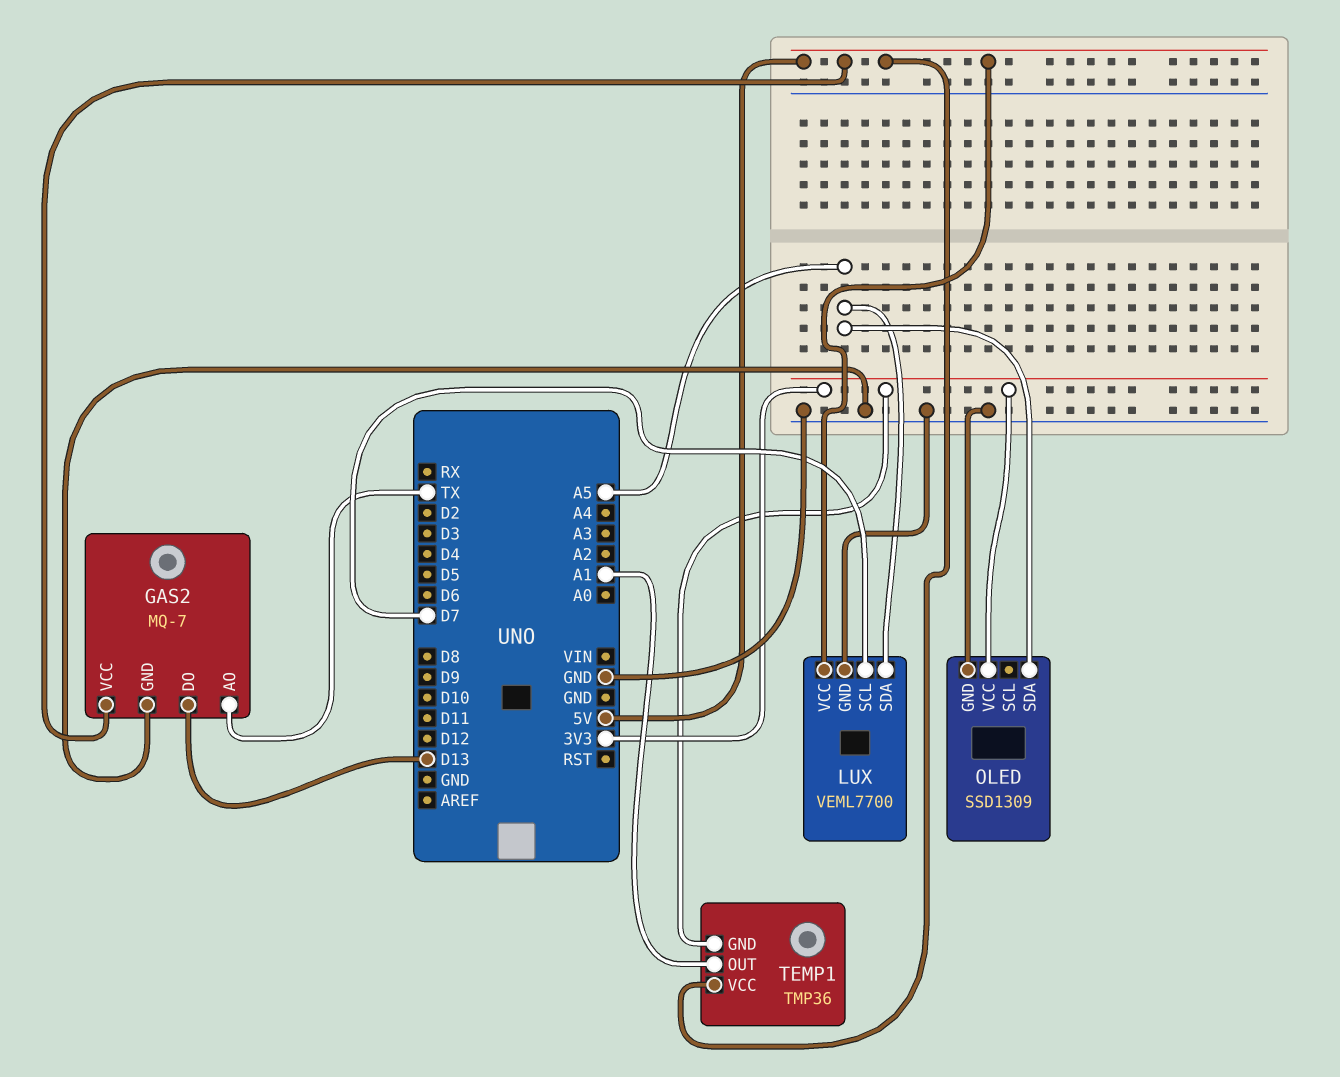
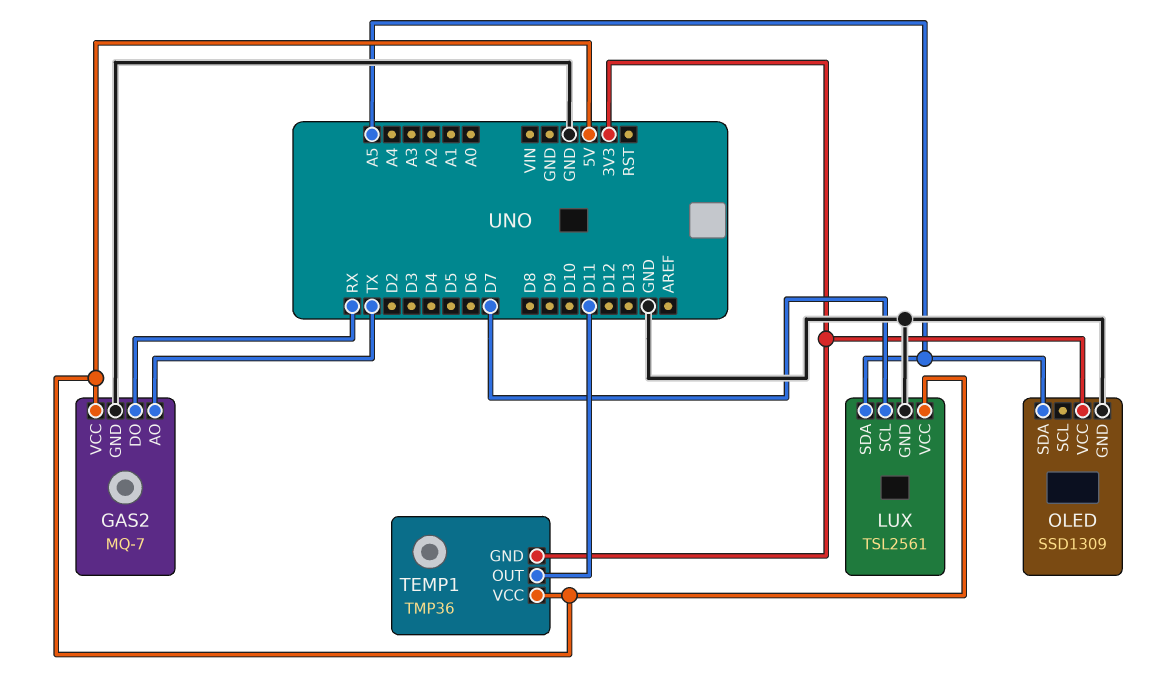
GAS2 pin DO: D13 -> RX
LUX: VEML7700 -> TSL2561
TEMP1 pin OUT: A1 -> D11

